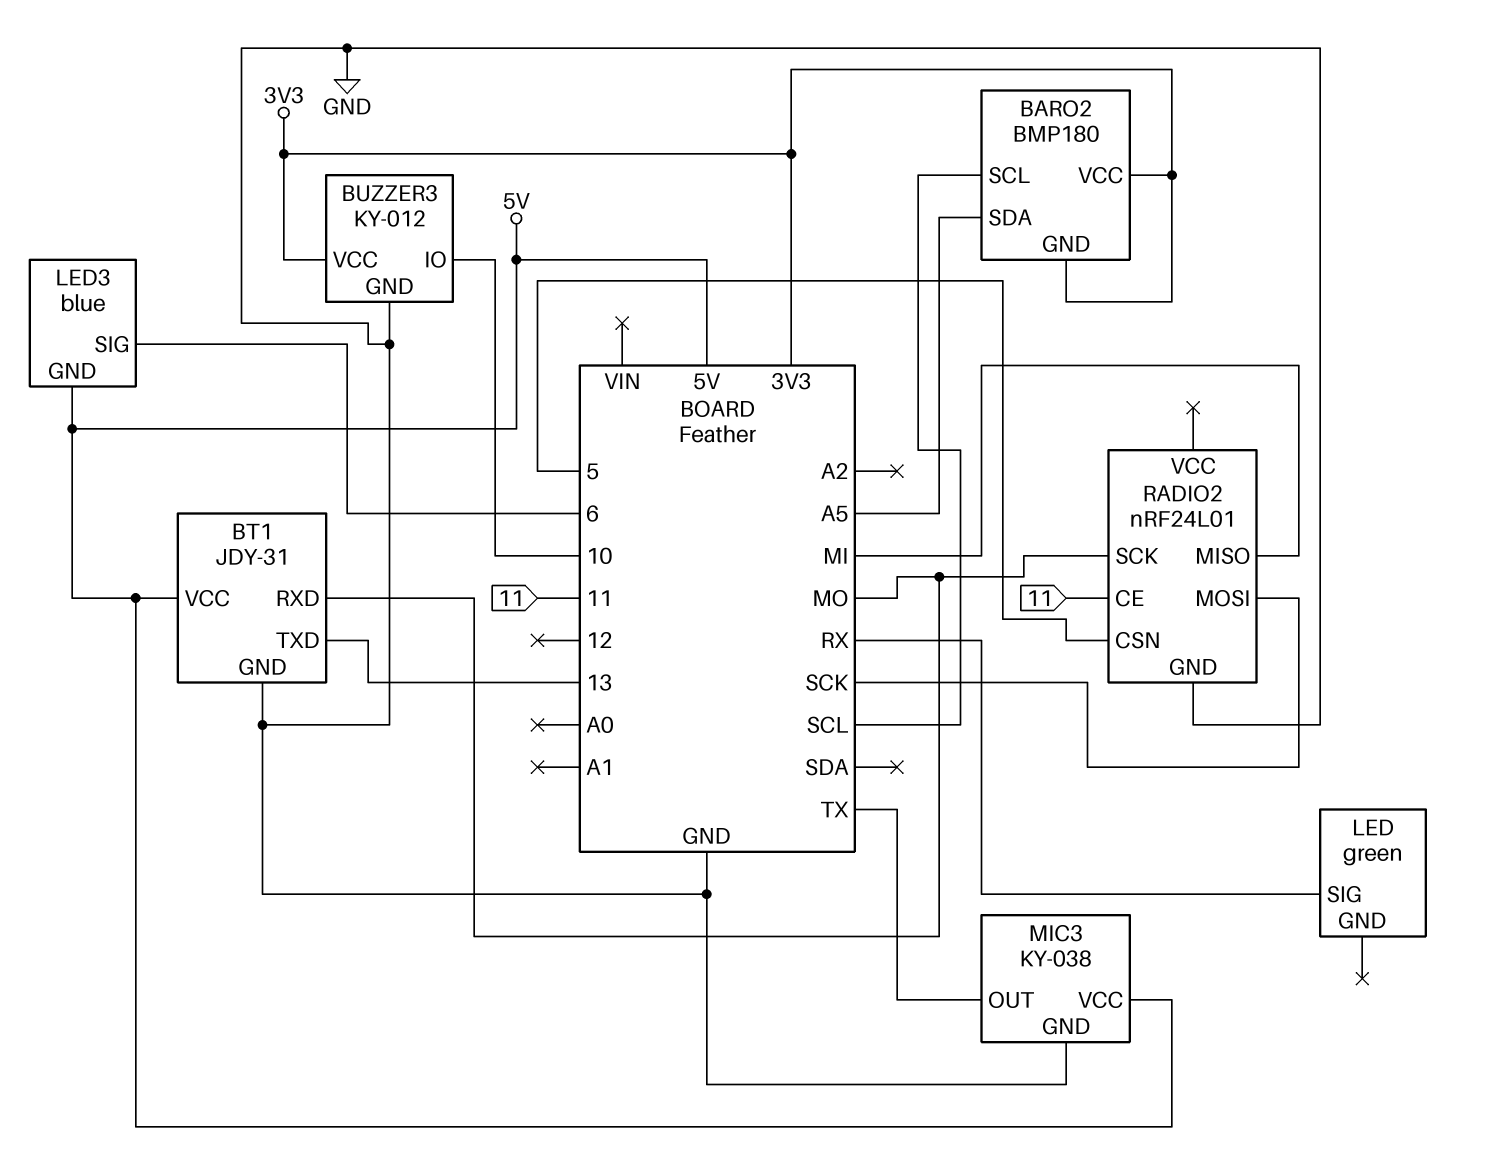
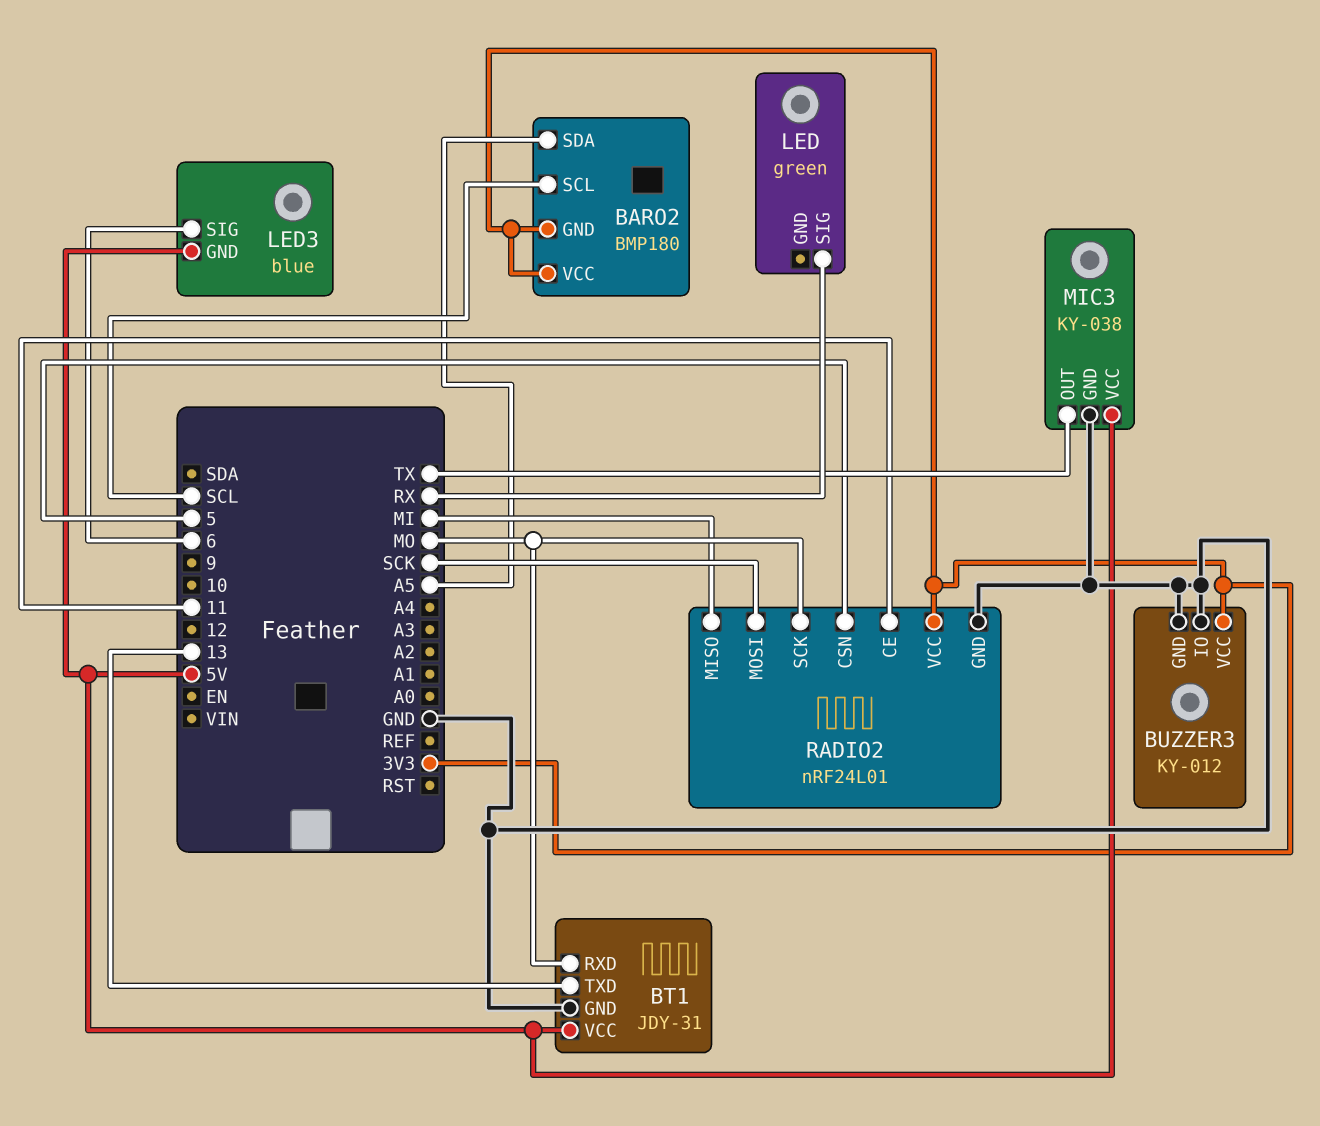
BUZZER3 pin IO: 10 -> GND
RADIO2 pin VCC: none -> 3V3

